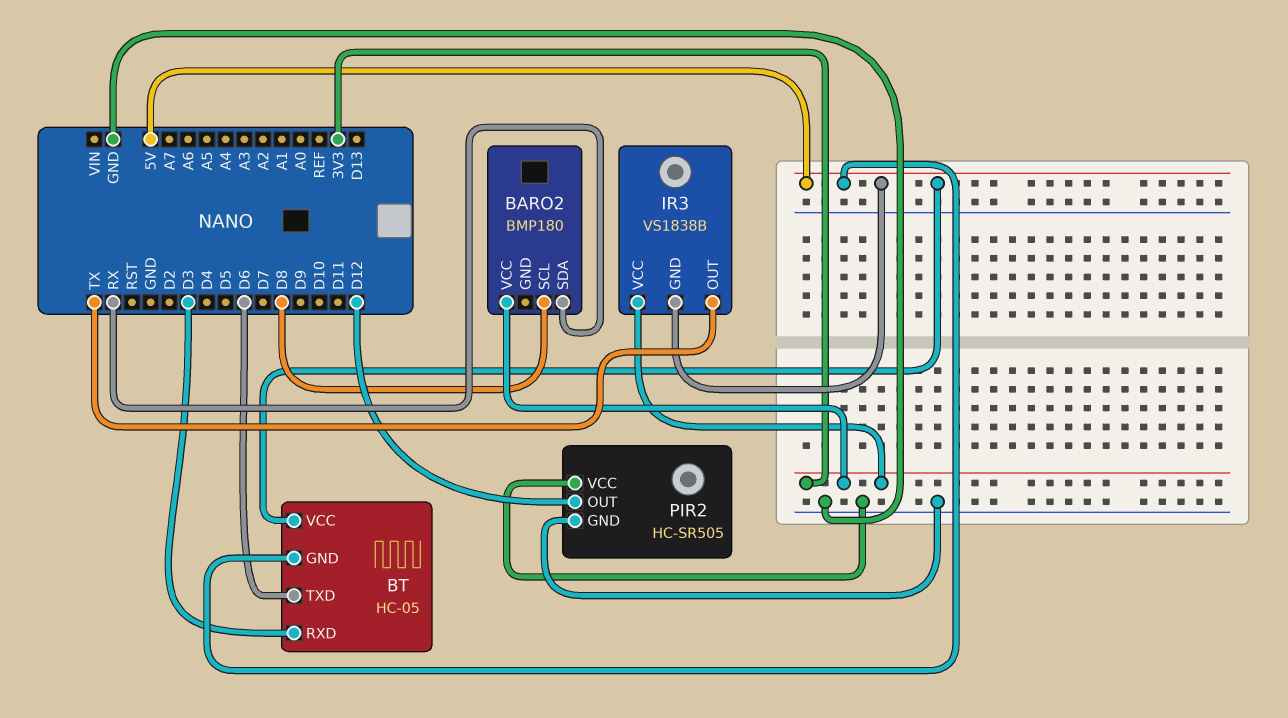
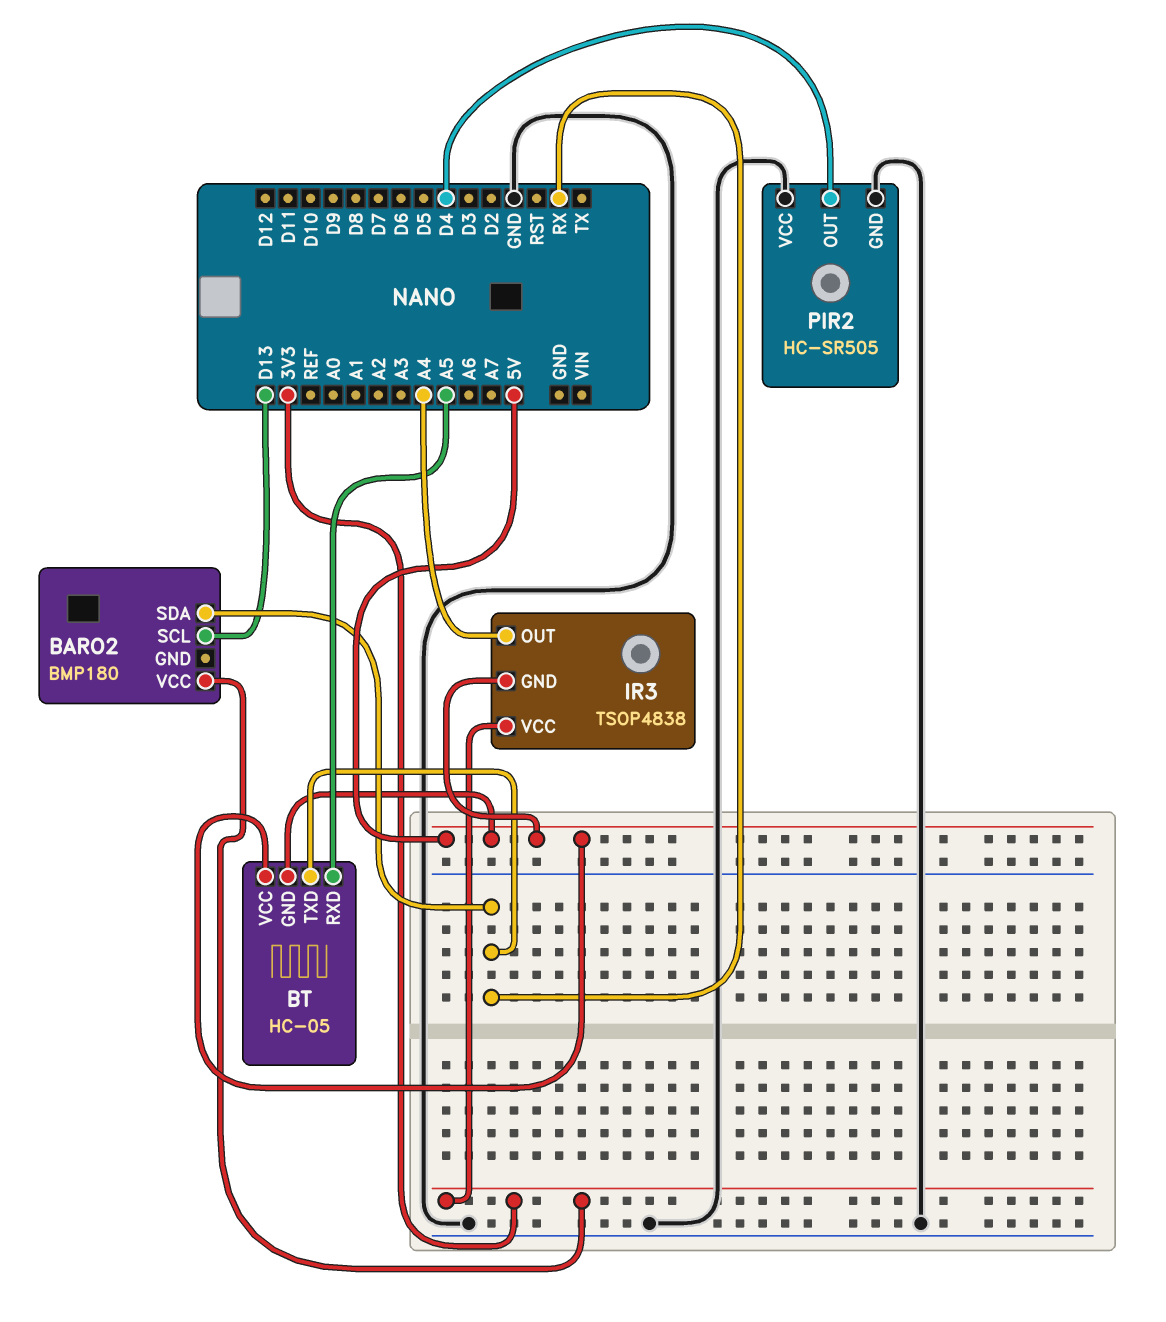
BARO2 pin SCL: D8 -> D13
BT pin RXD: D3 -> A5
BT pin TXD: D6 -> RX
IR3: VS1838B -> TSOP4838
IR3 pin OUT: TX -> A4
PIR2 pin OUT: D12 -> D4

